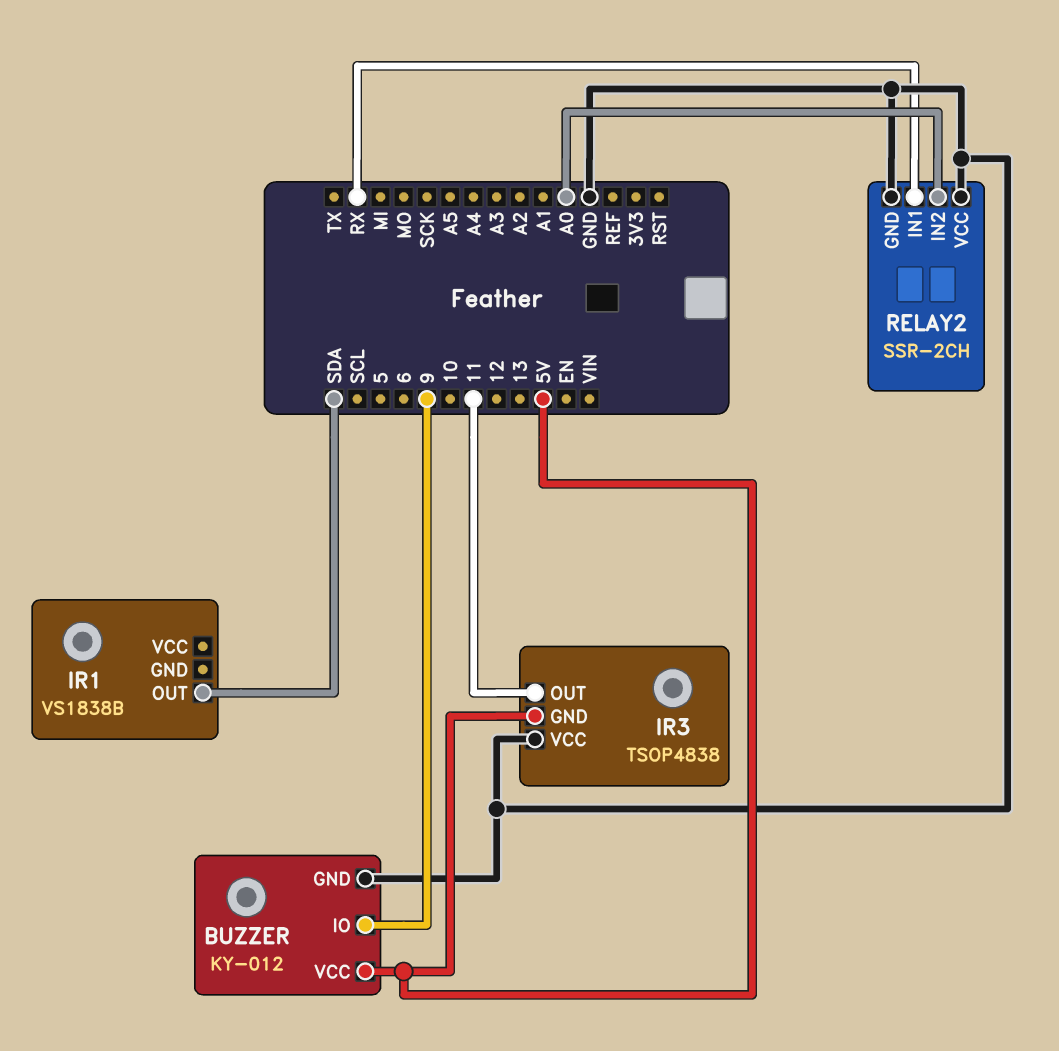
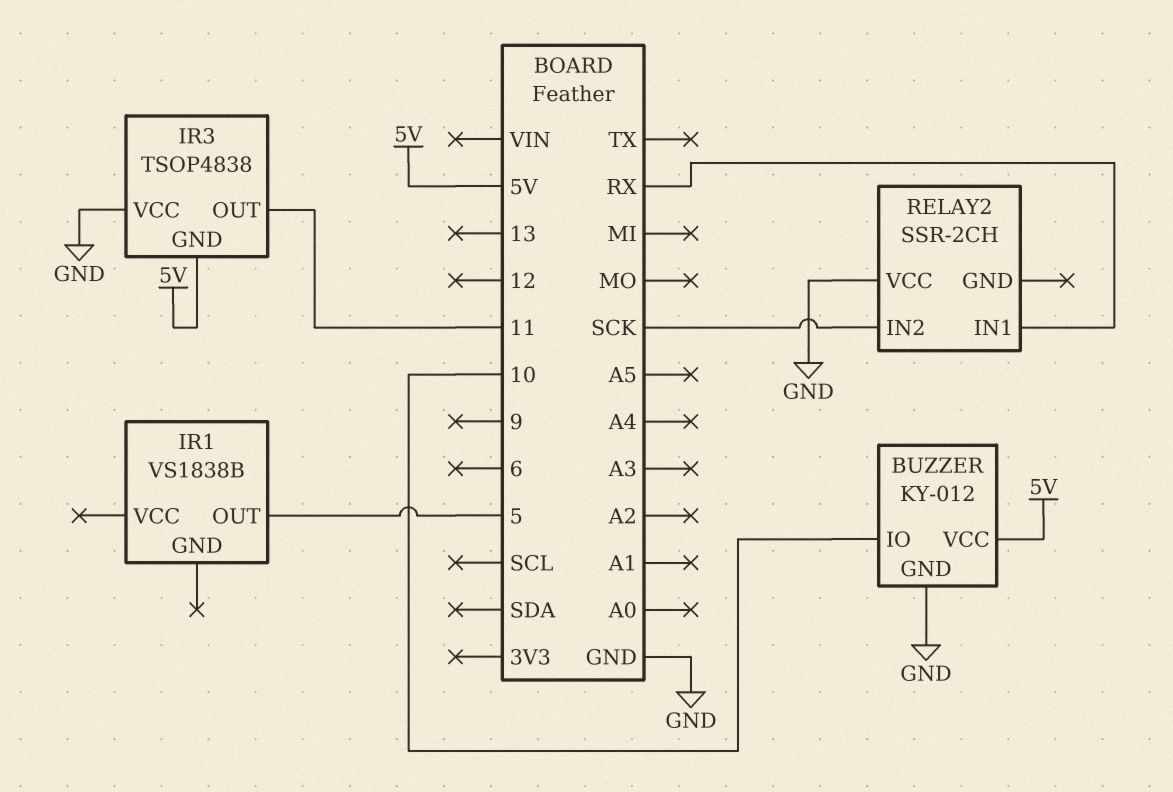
BUZZER pin IO: 9 -> 10
IR1 pin OUT: SDA -> 5
RELAY2 pin GND: GND -> none
RELAY2 pin IN2: A0 -> SCK

